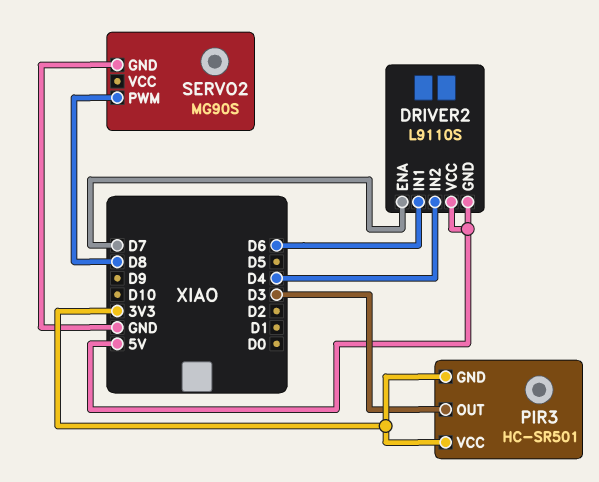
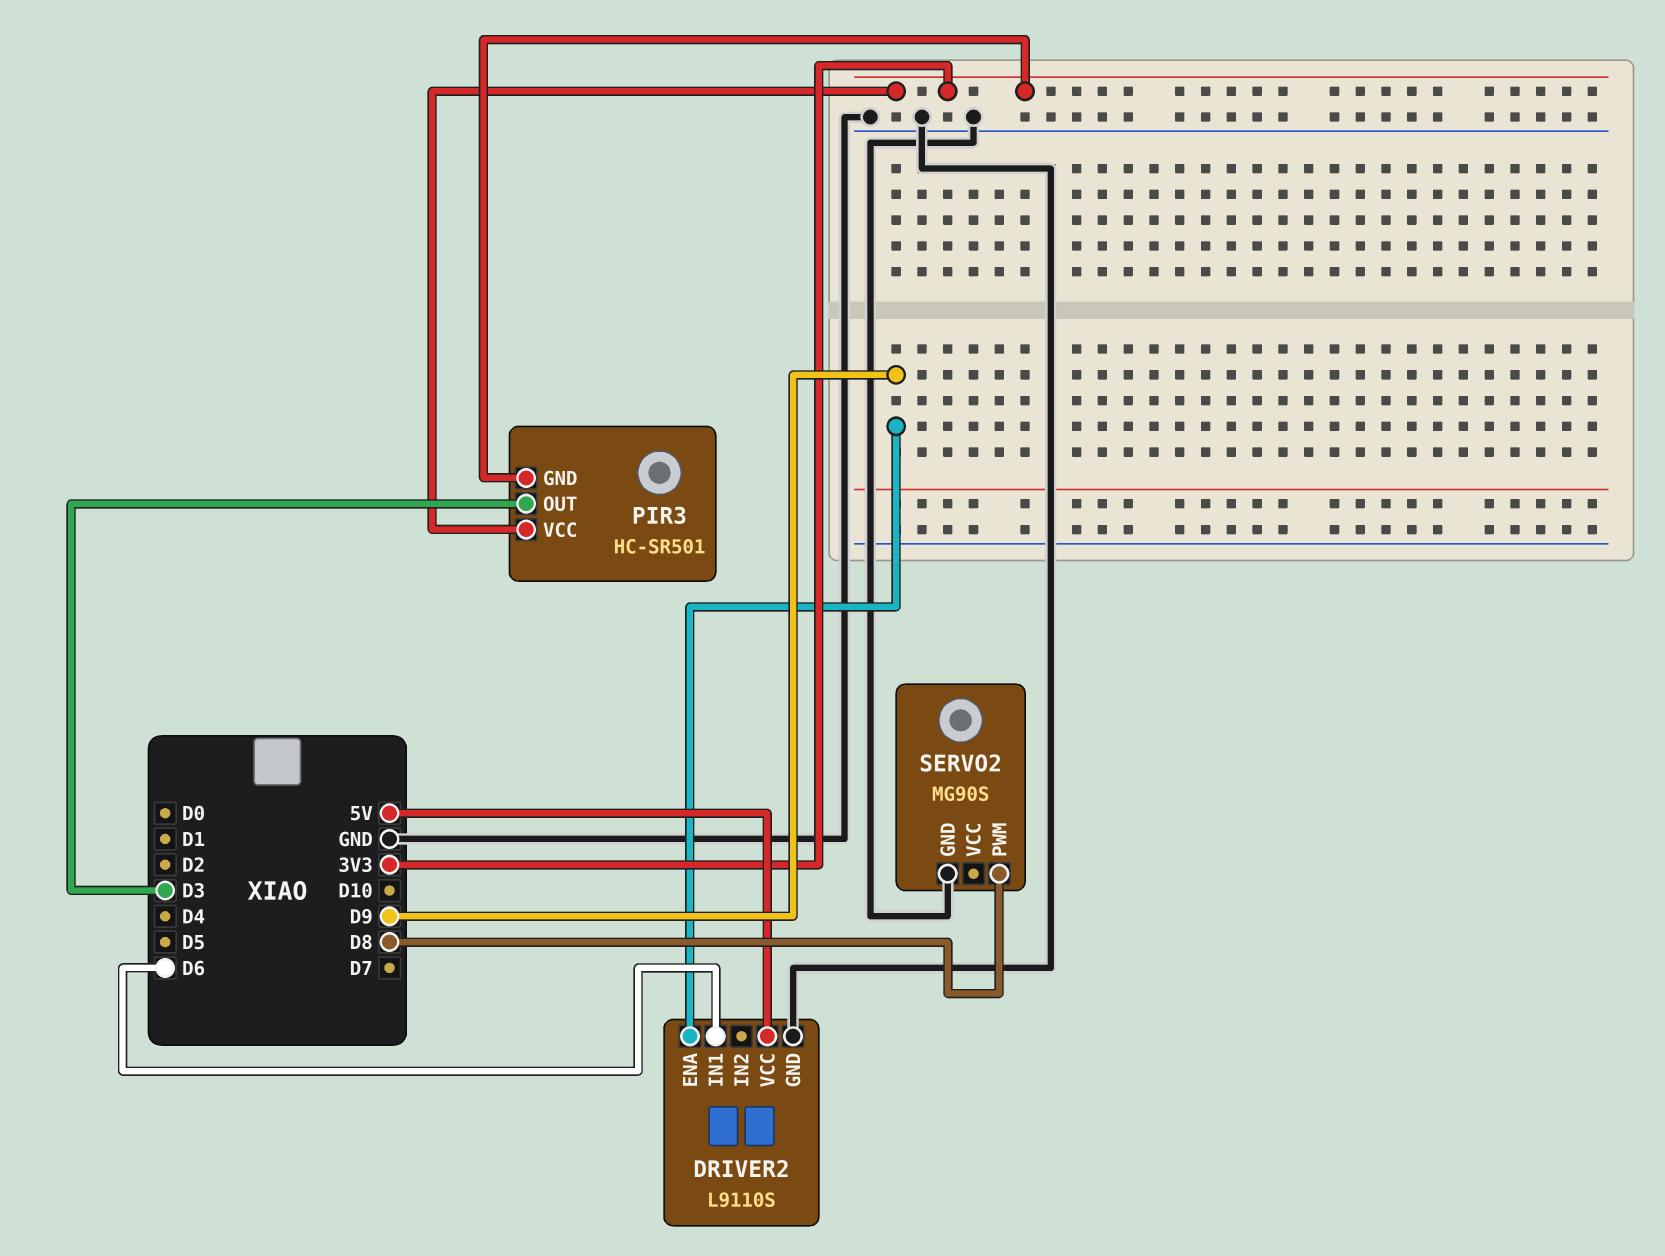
DRIVER2 pin ENA: D7 -> D9
DRIVER2 pin GND: 5V -> GND
DRIVER2 pin IN2: D4 -> none

